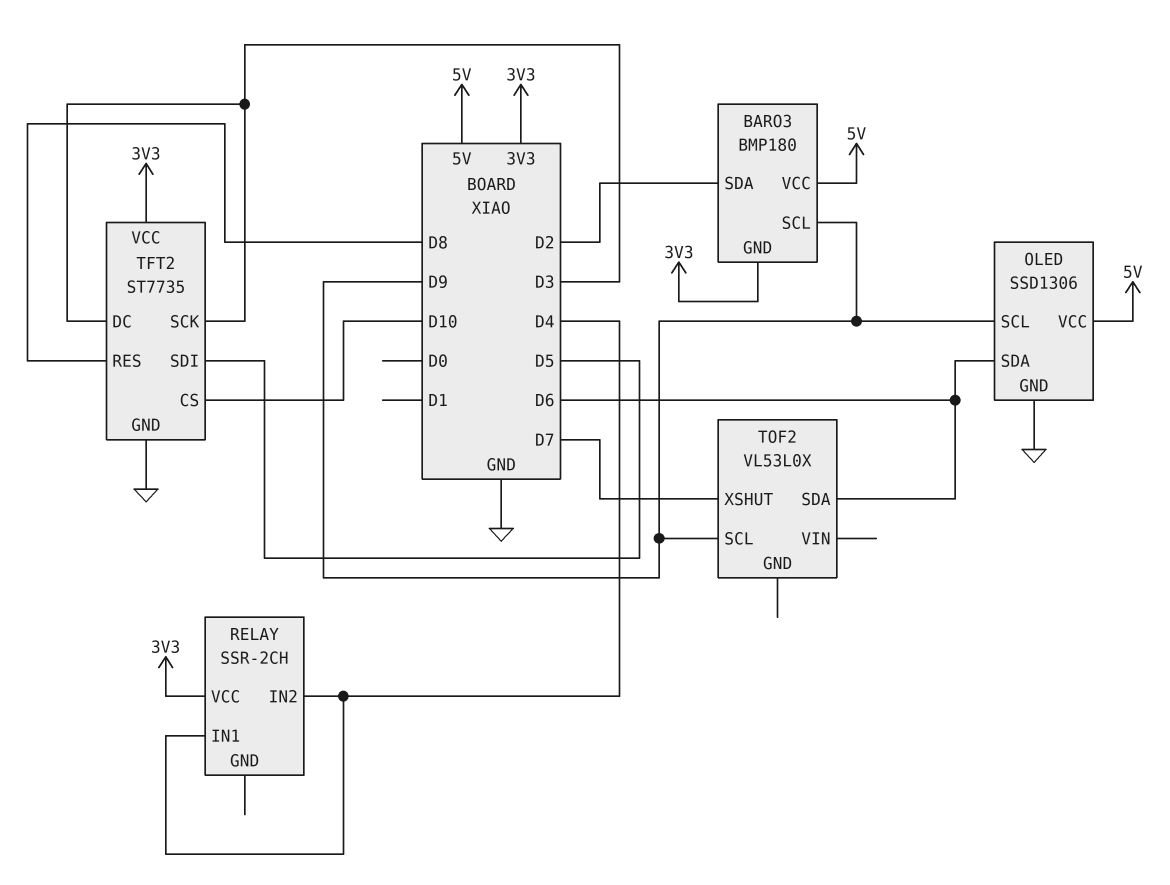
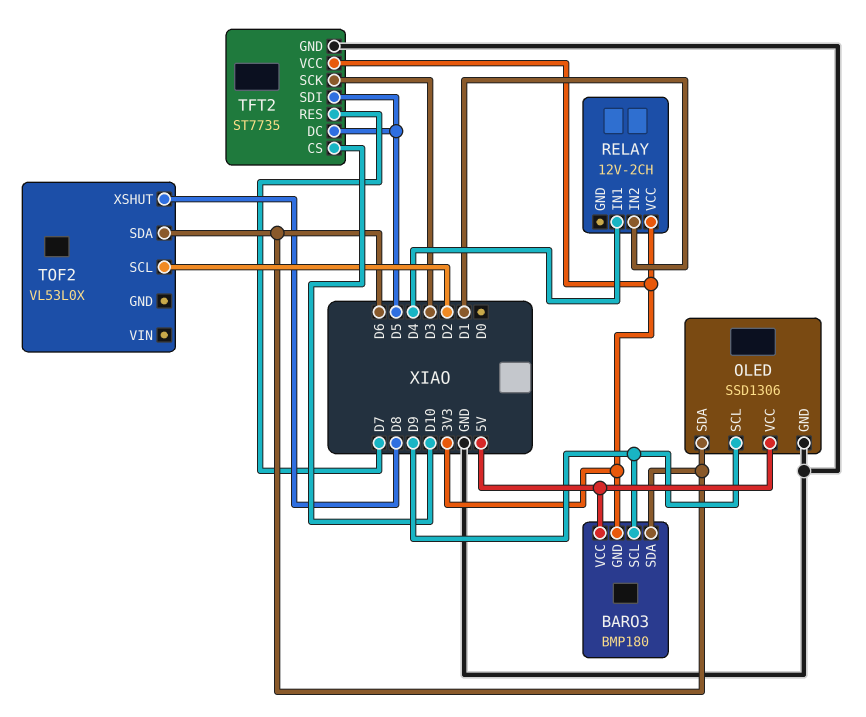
BARO3 pin SDA: D2 -> D6
RELAY: SSR-2CH -> 12V-2CH
RELAY pin IN2: D4 -> D1
TFT2 pin DC: D3 -> D5
TFT2 pin RES: D8 -> D7
TOF2 pin SCL: D9 -> D2
TOF2 pin XSHUT: D7 -> D8

